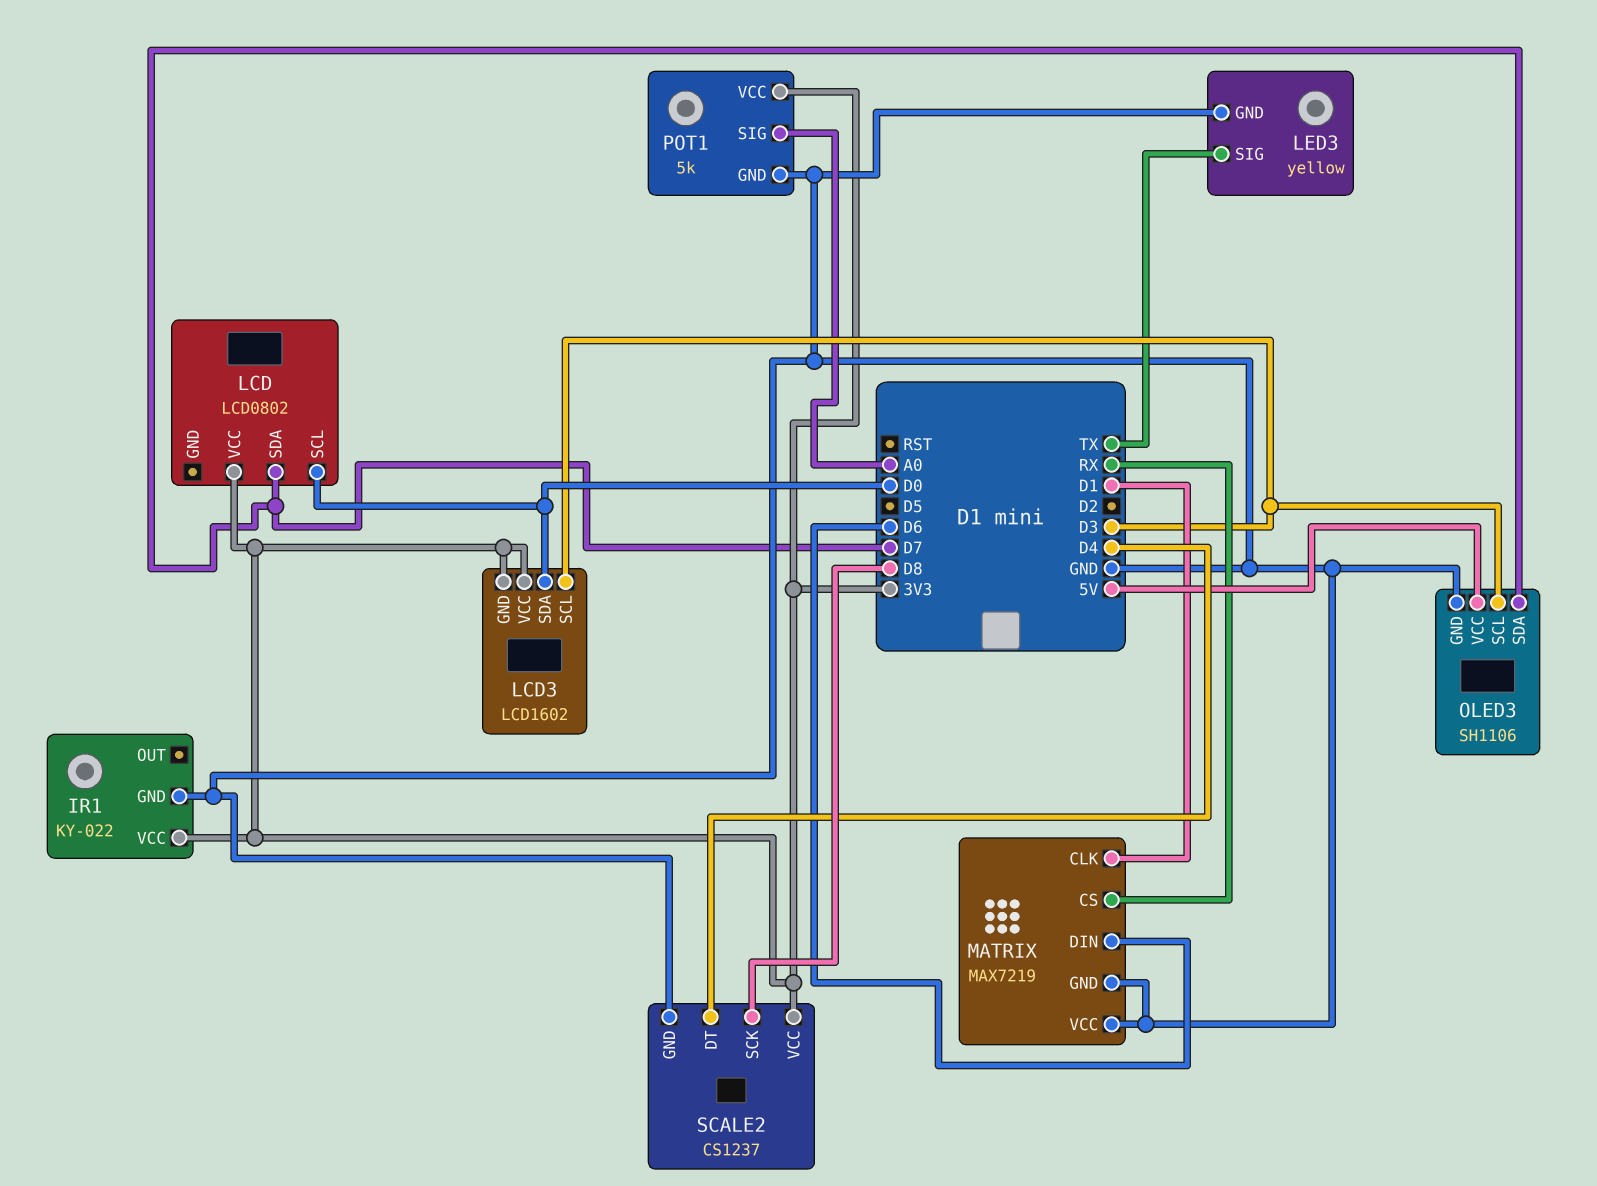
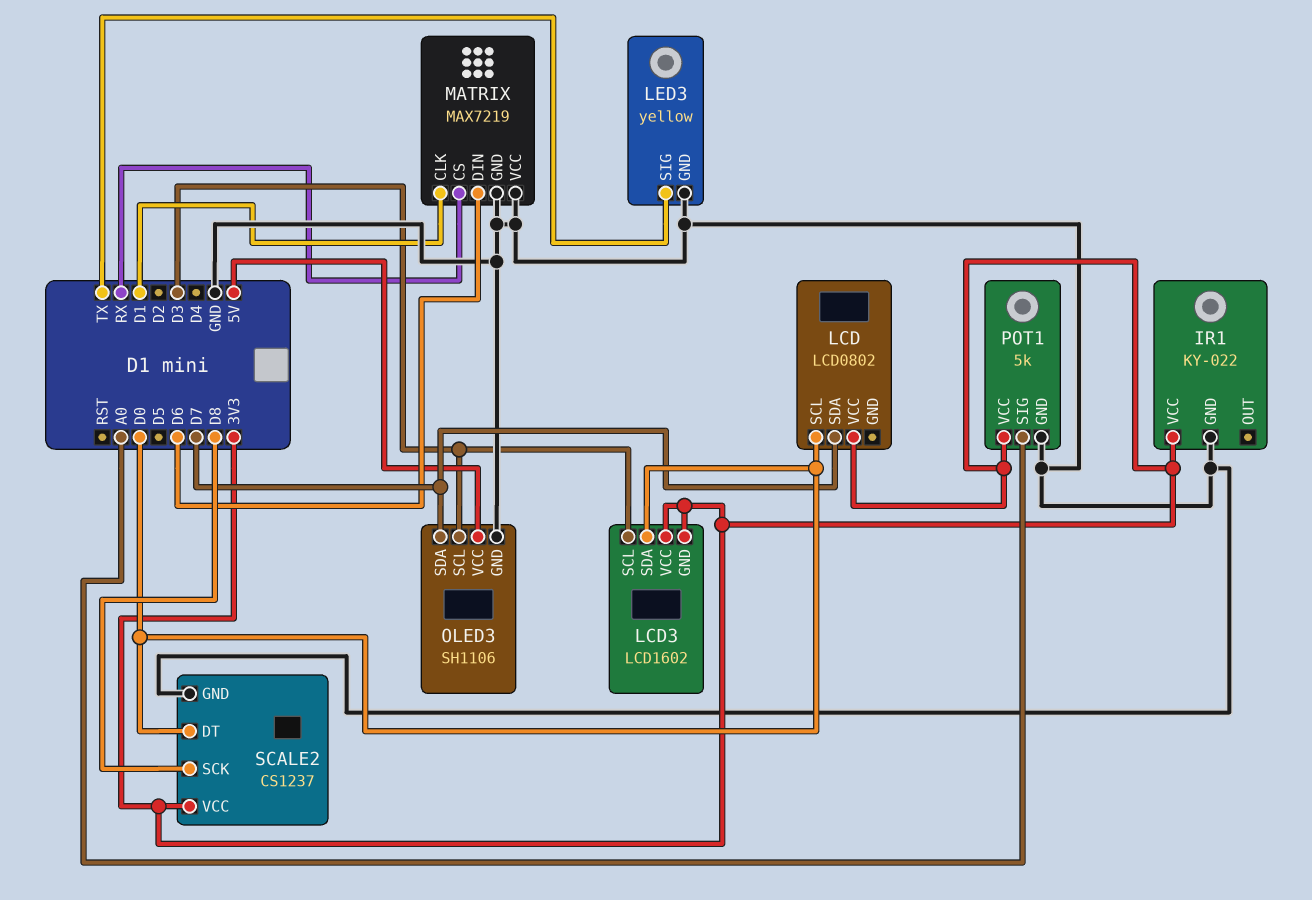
SCALE2 pin DT: D4 -> D0

